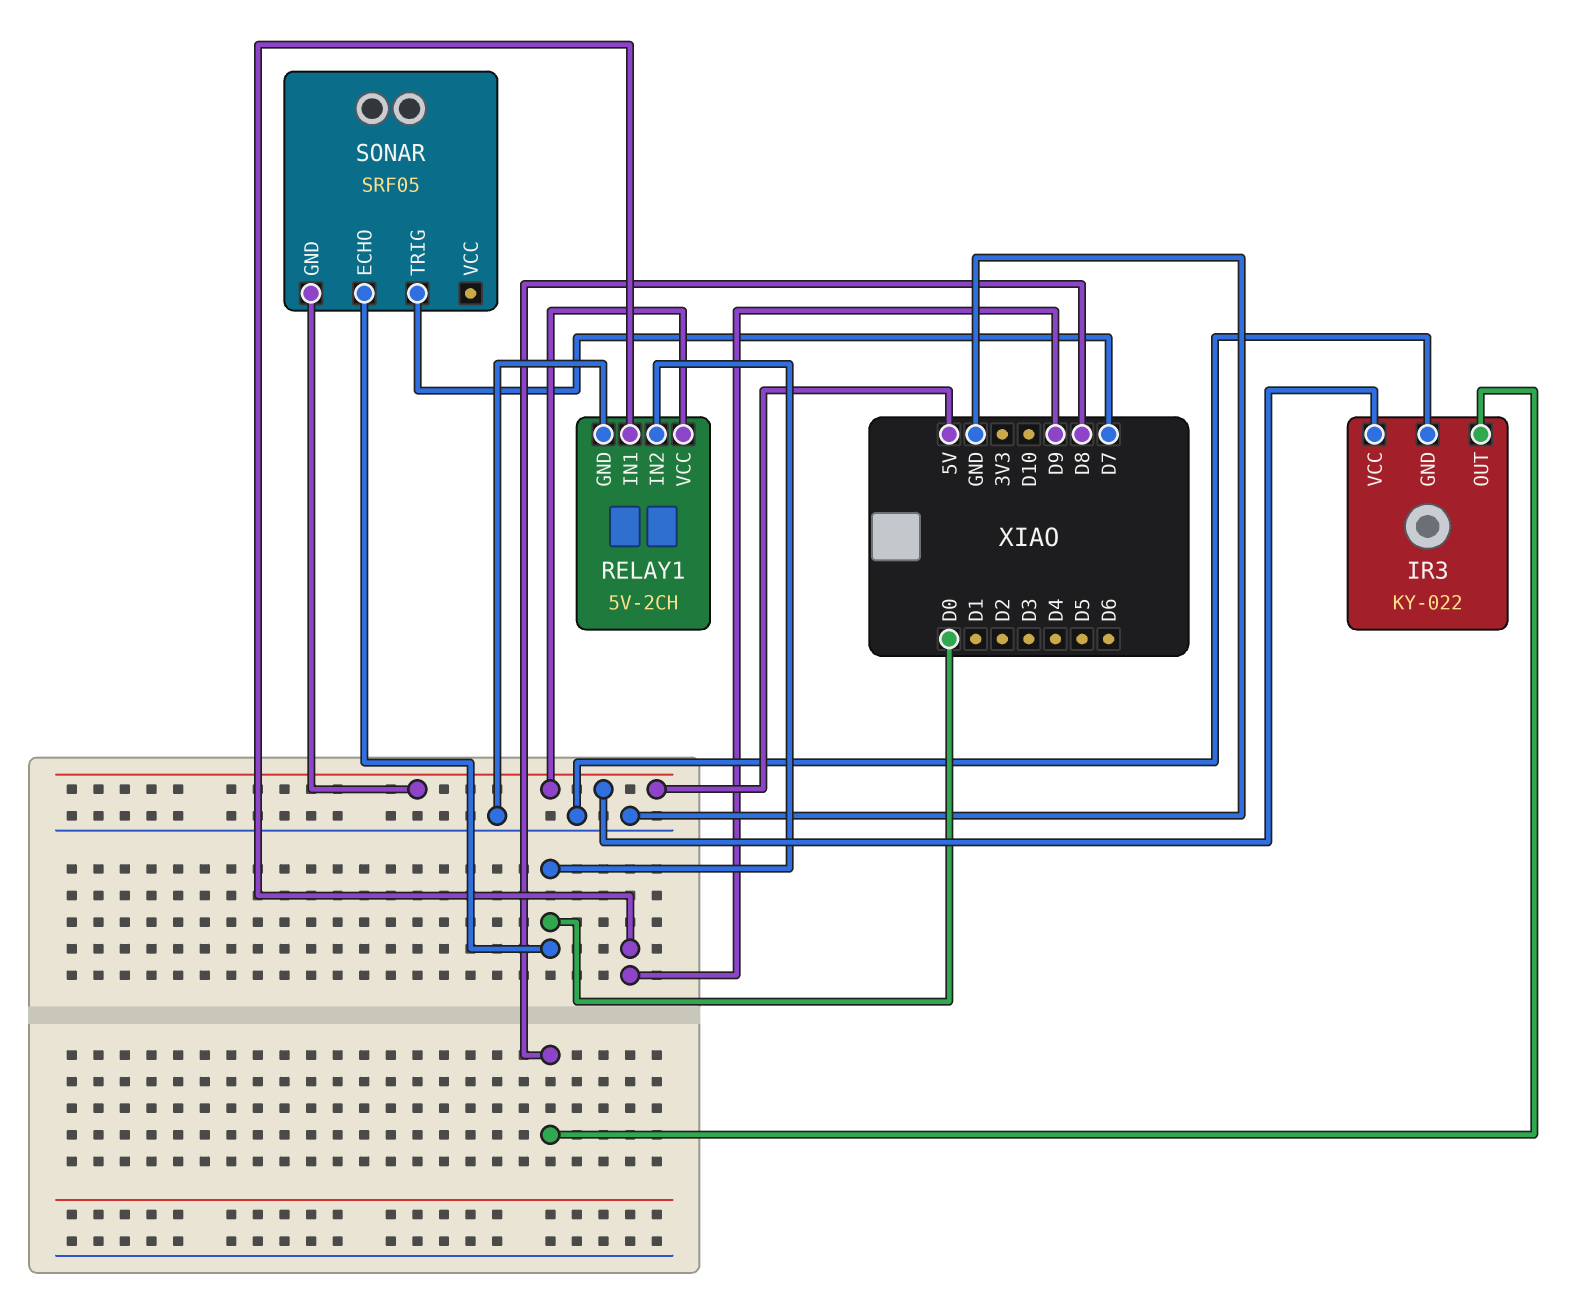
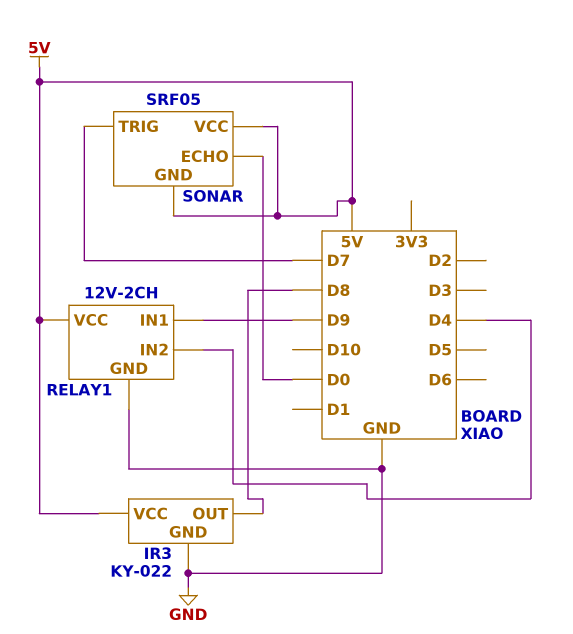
RELAY1: 5V-2CH -> 12V-2CH
RELAY1 pin IN2: D0 -> D4
SONAR pin VCC: none -> 5V

